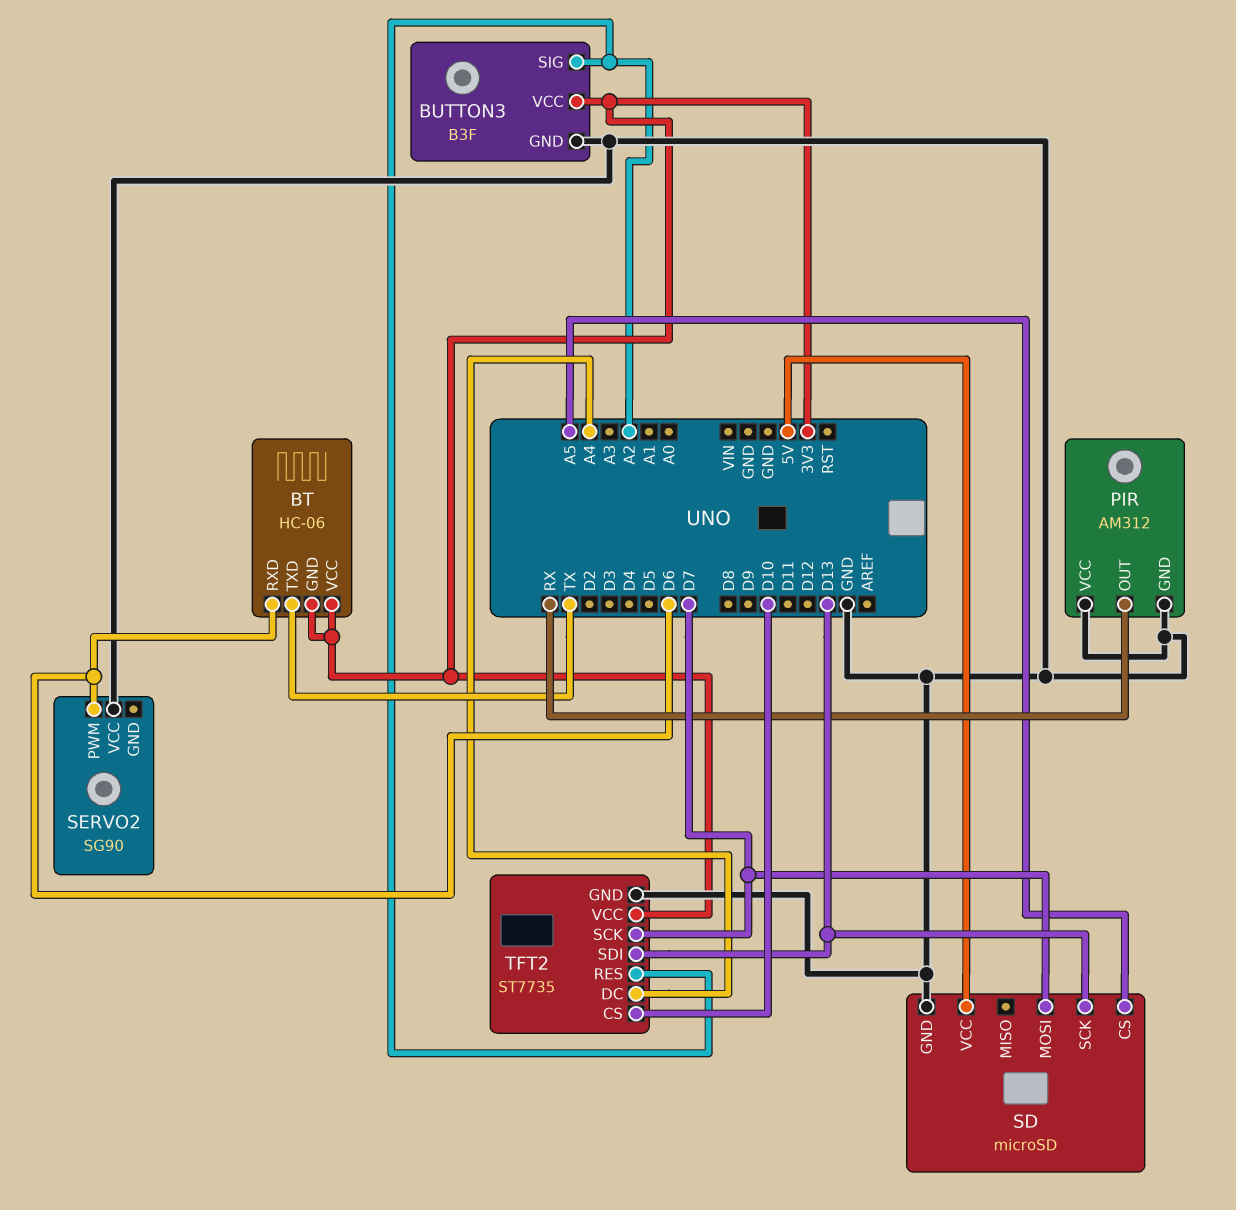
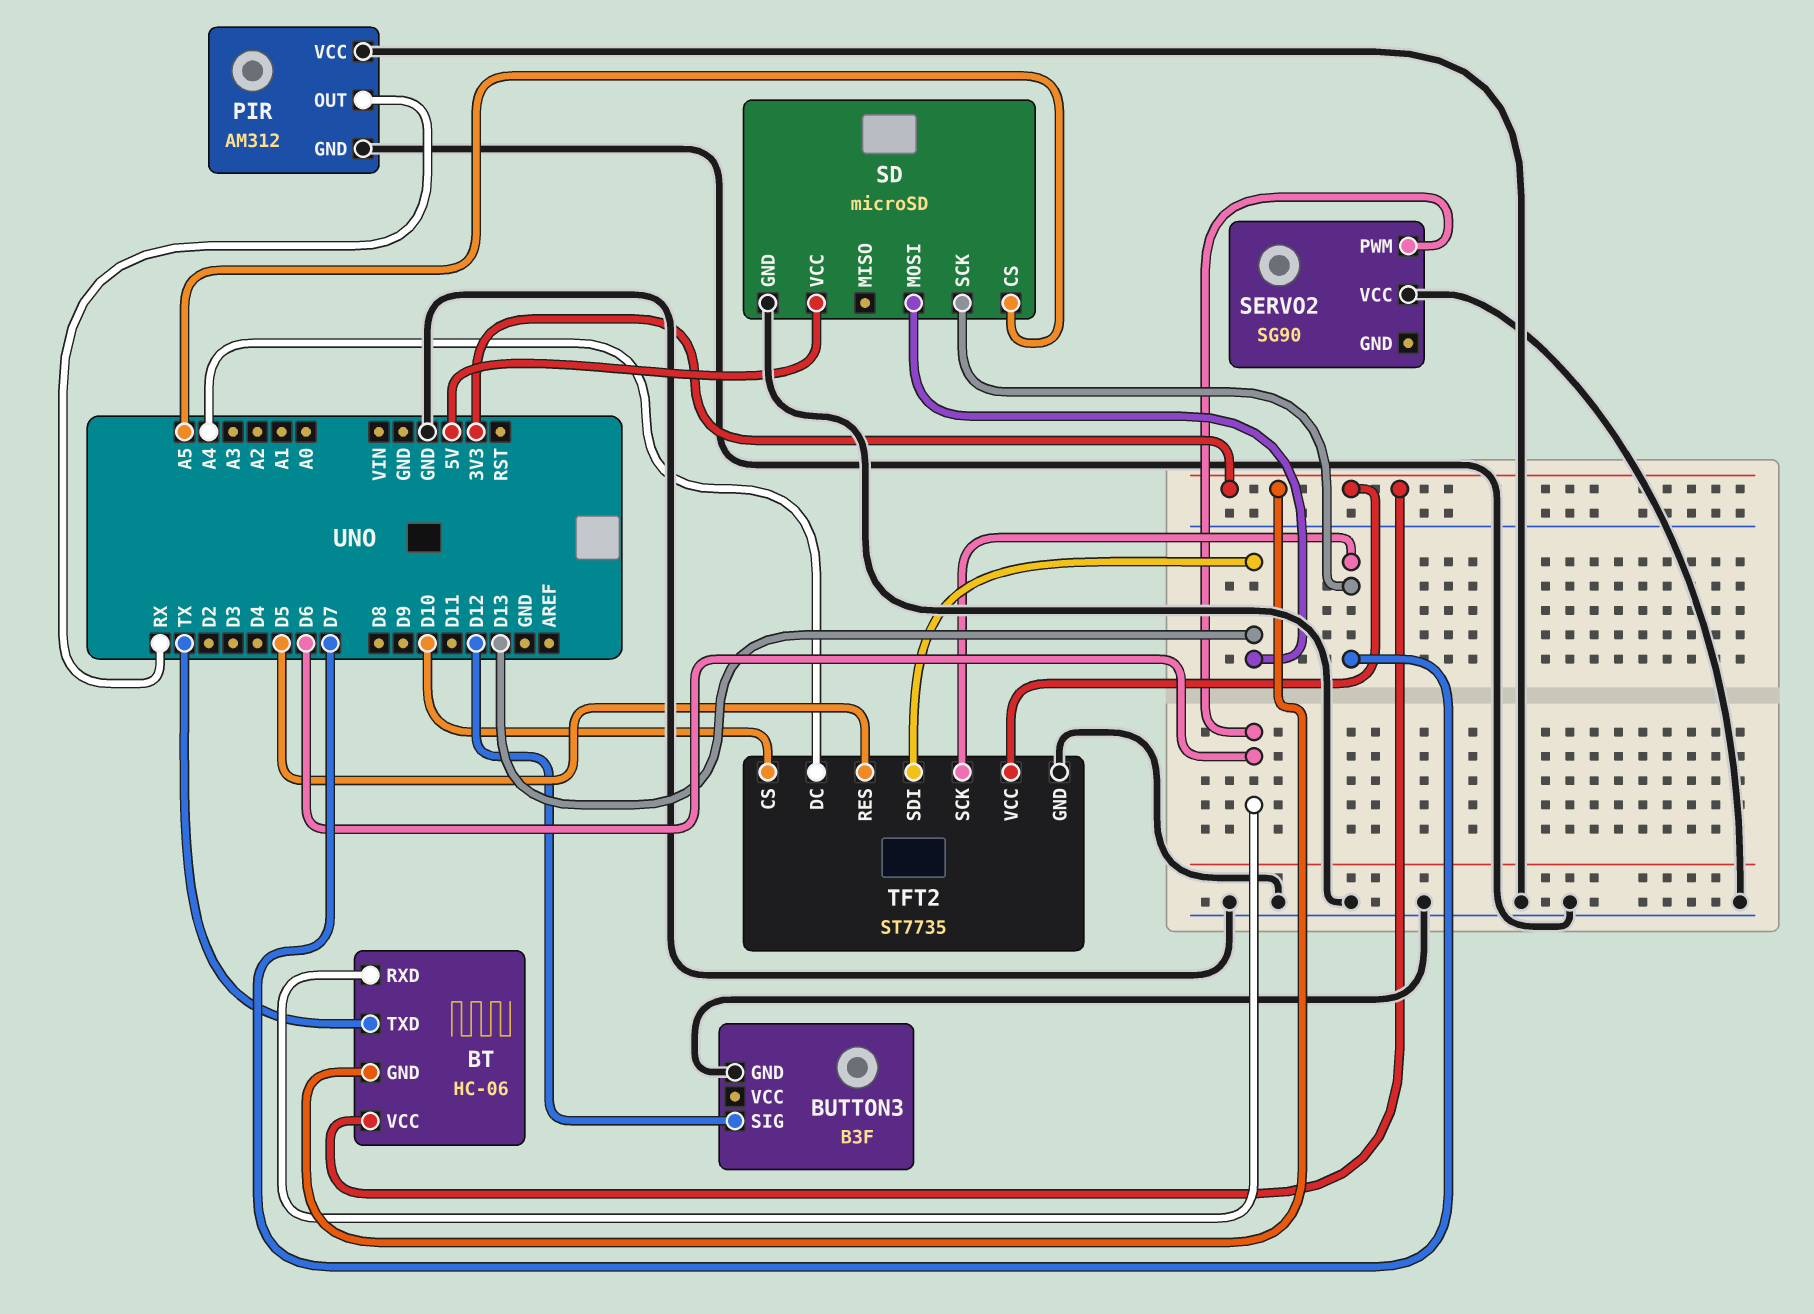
BUTTON3 pin SIG: A2 -> D12
BUTTON3 pin VCC: 3V3 -> none
SD pin MOSI: D7 -> D13
SD pin SCK: D13 -> D7
TFT2 pin RES: A2 -> D5

